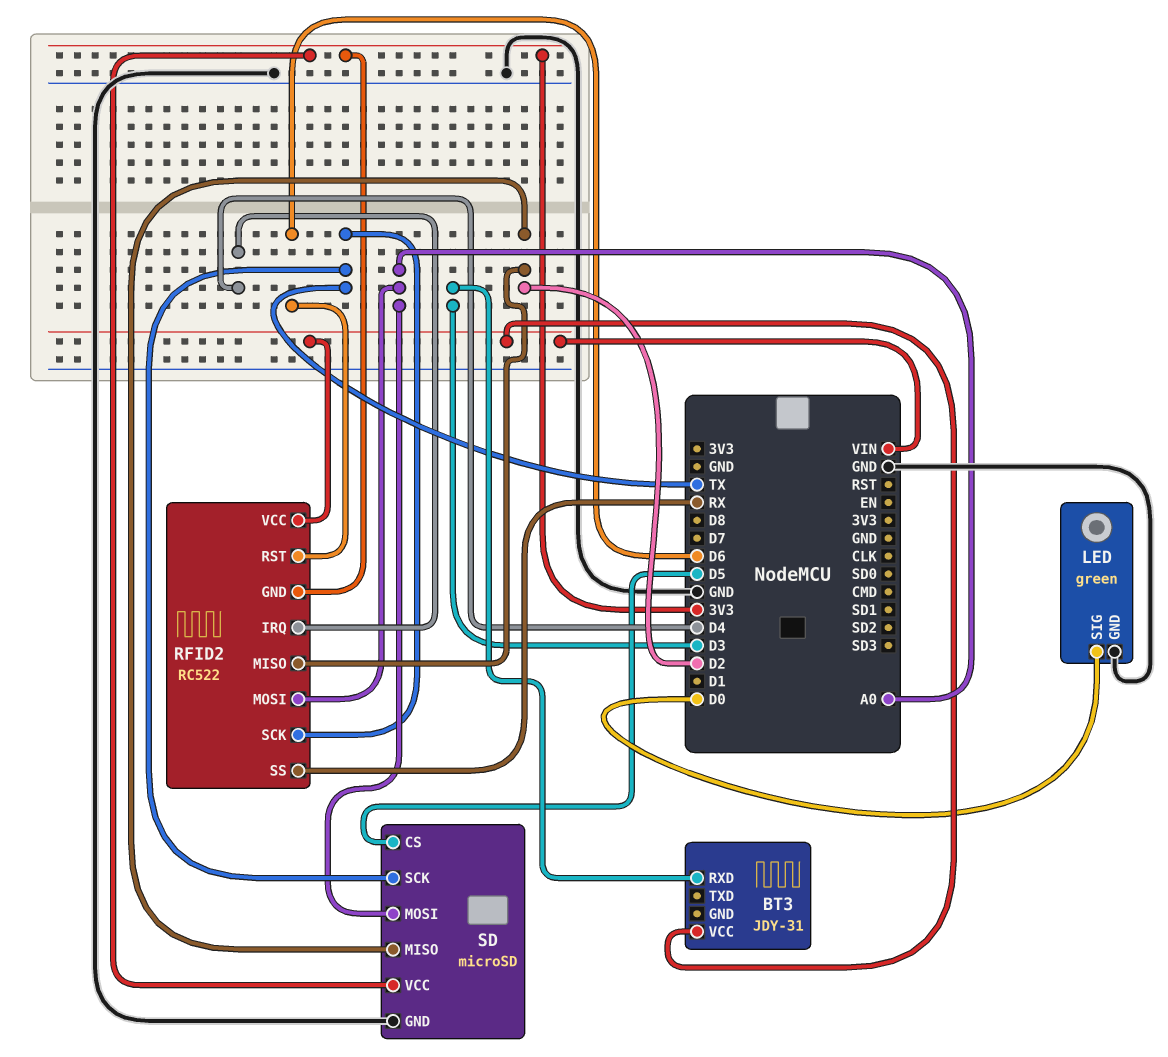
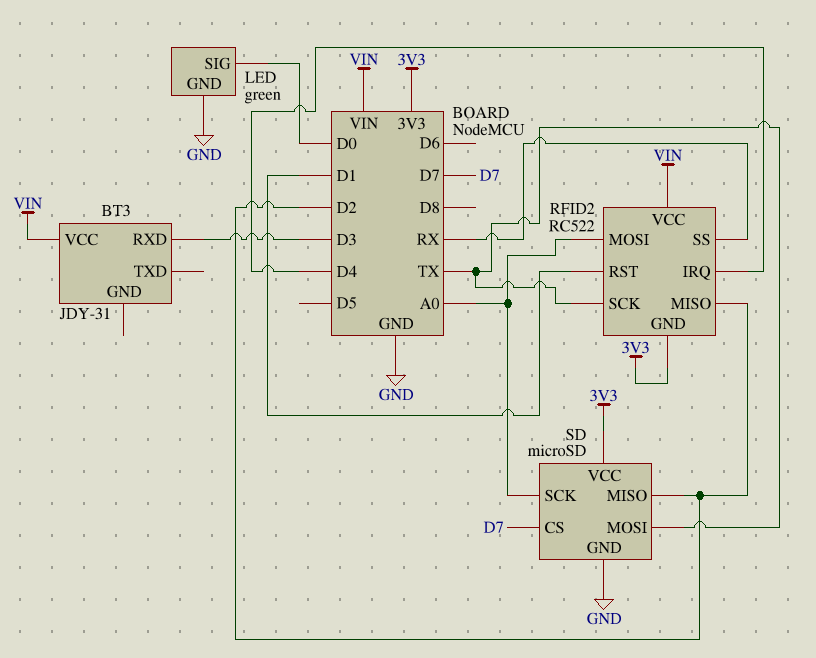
RFID2 pin RST: D6 -> D1
SD pin CS: D5 -> D7
SD pin MOSI: A0 -> TX
SD pin SCK: TX -> A0

